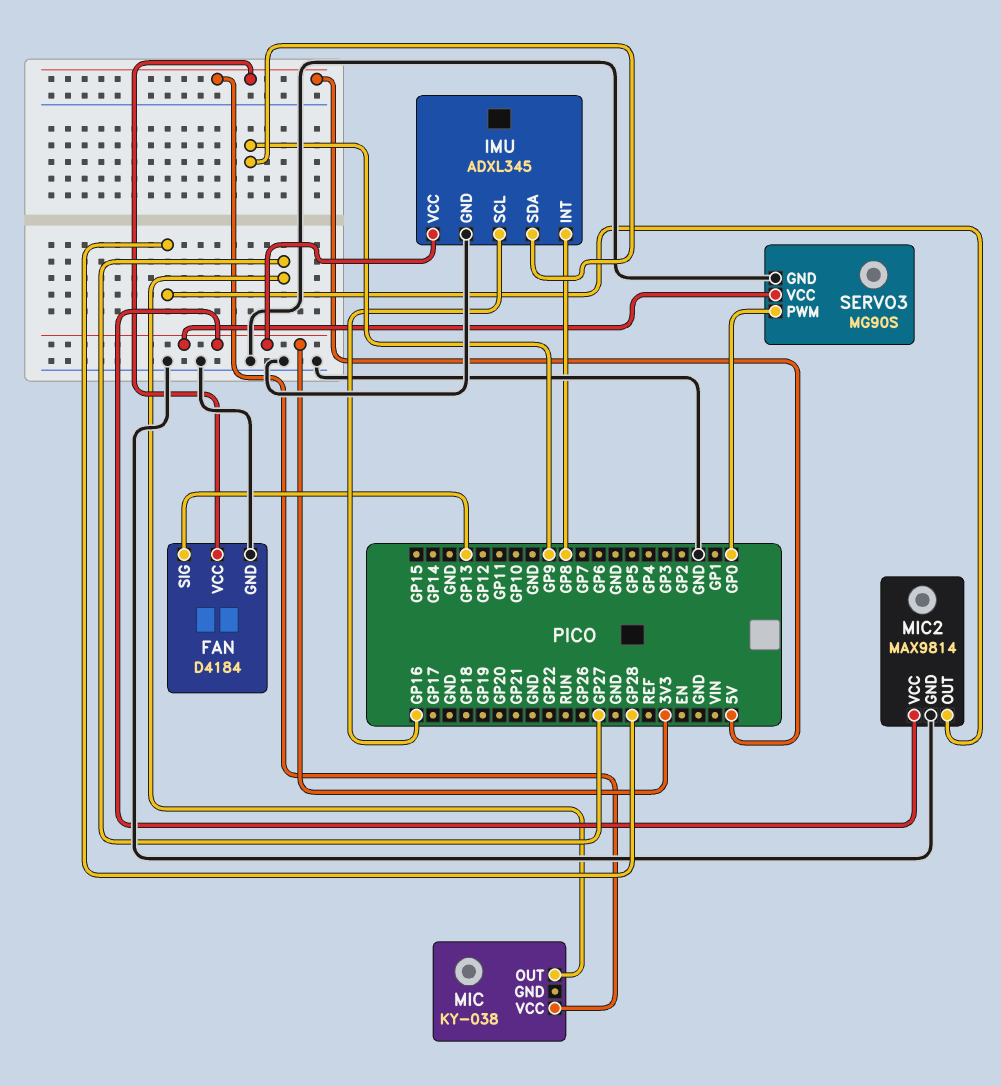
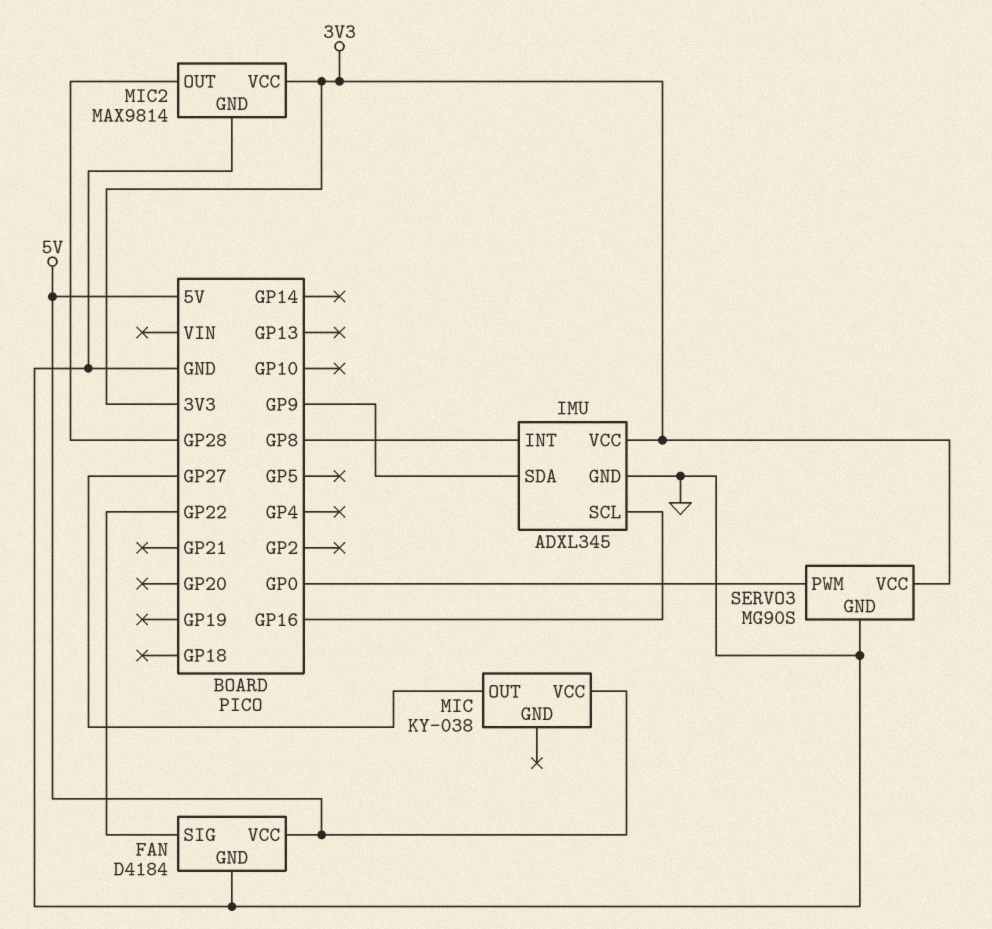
FAN pin SIG: GP13 -> GP22

